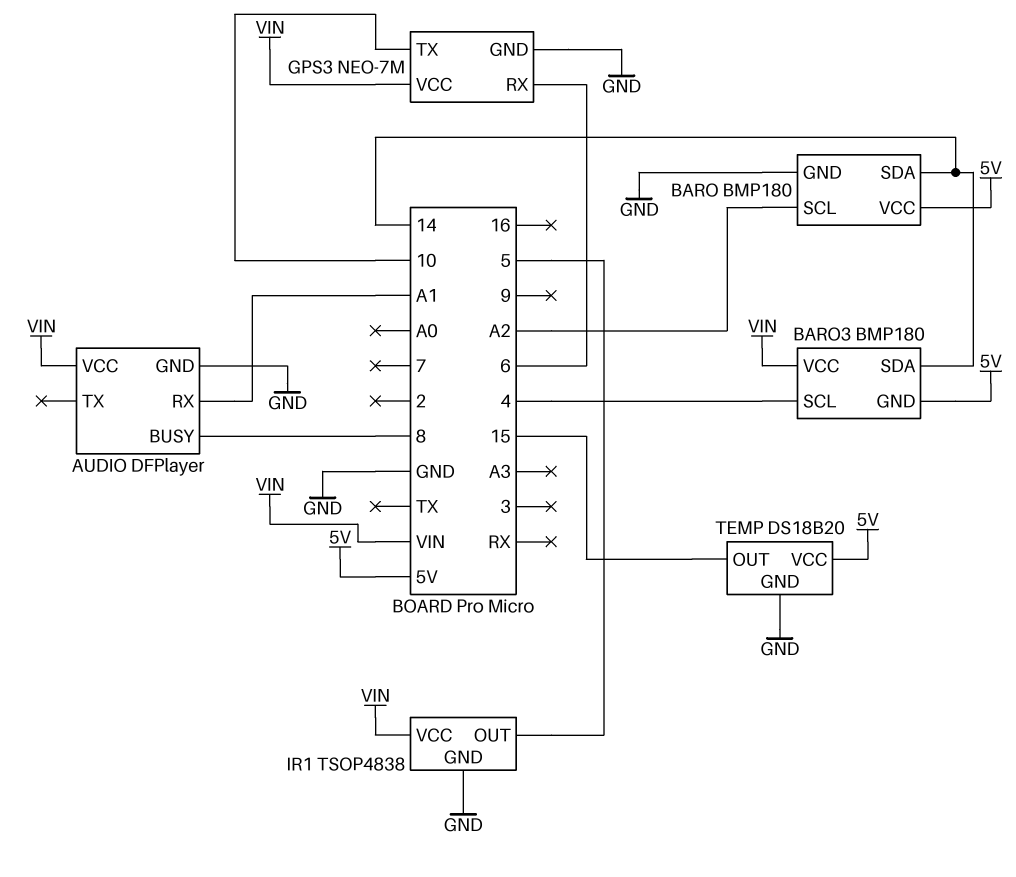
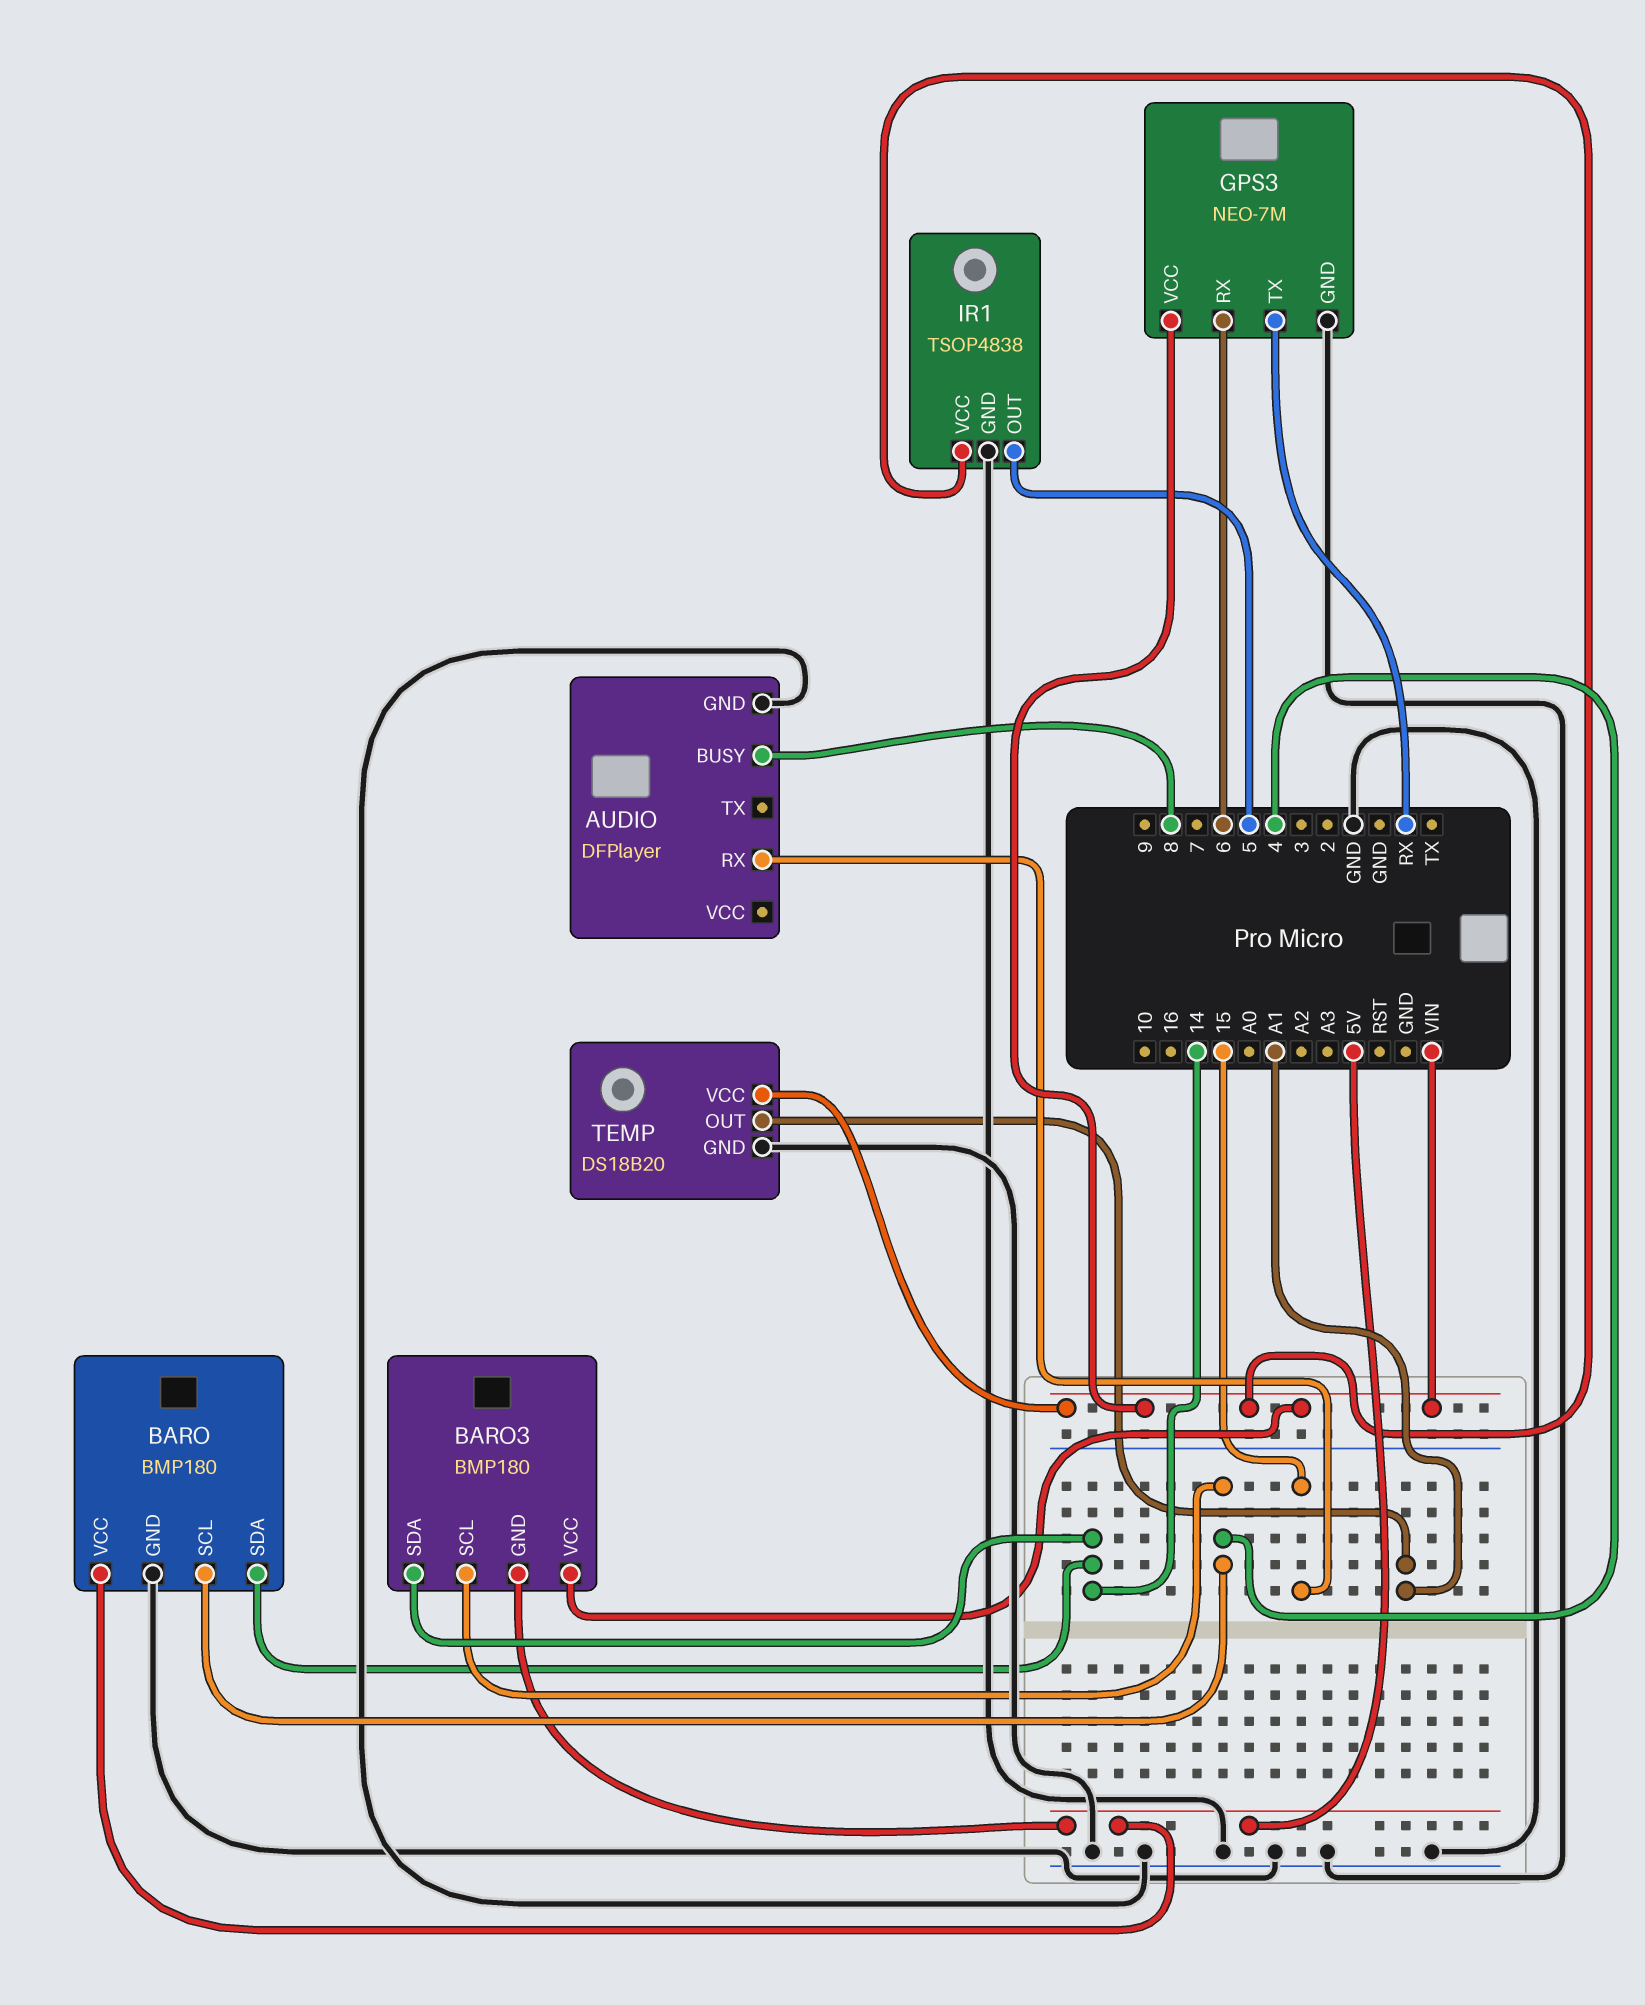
AUDIO pin RX: A1 -> 15
AUDIO pin VCC: VIN -> none
BARO pin SCL: A2 -> 4
GPS3 pin TX: 10 -> RX
TEMP pin OUT: 15 -> A1
TEMP pin VCC: 5V -> VIN

